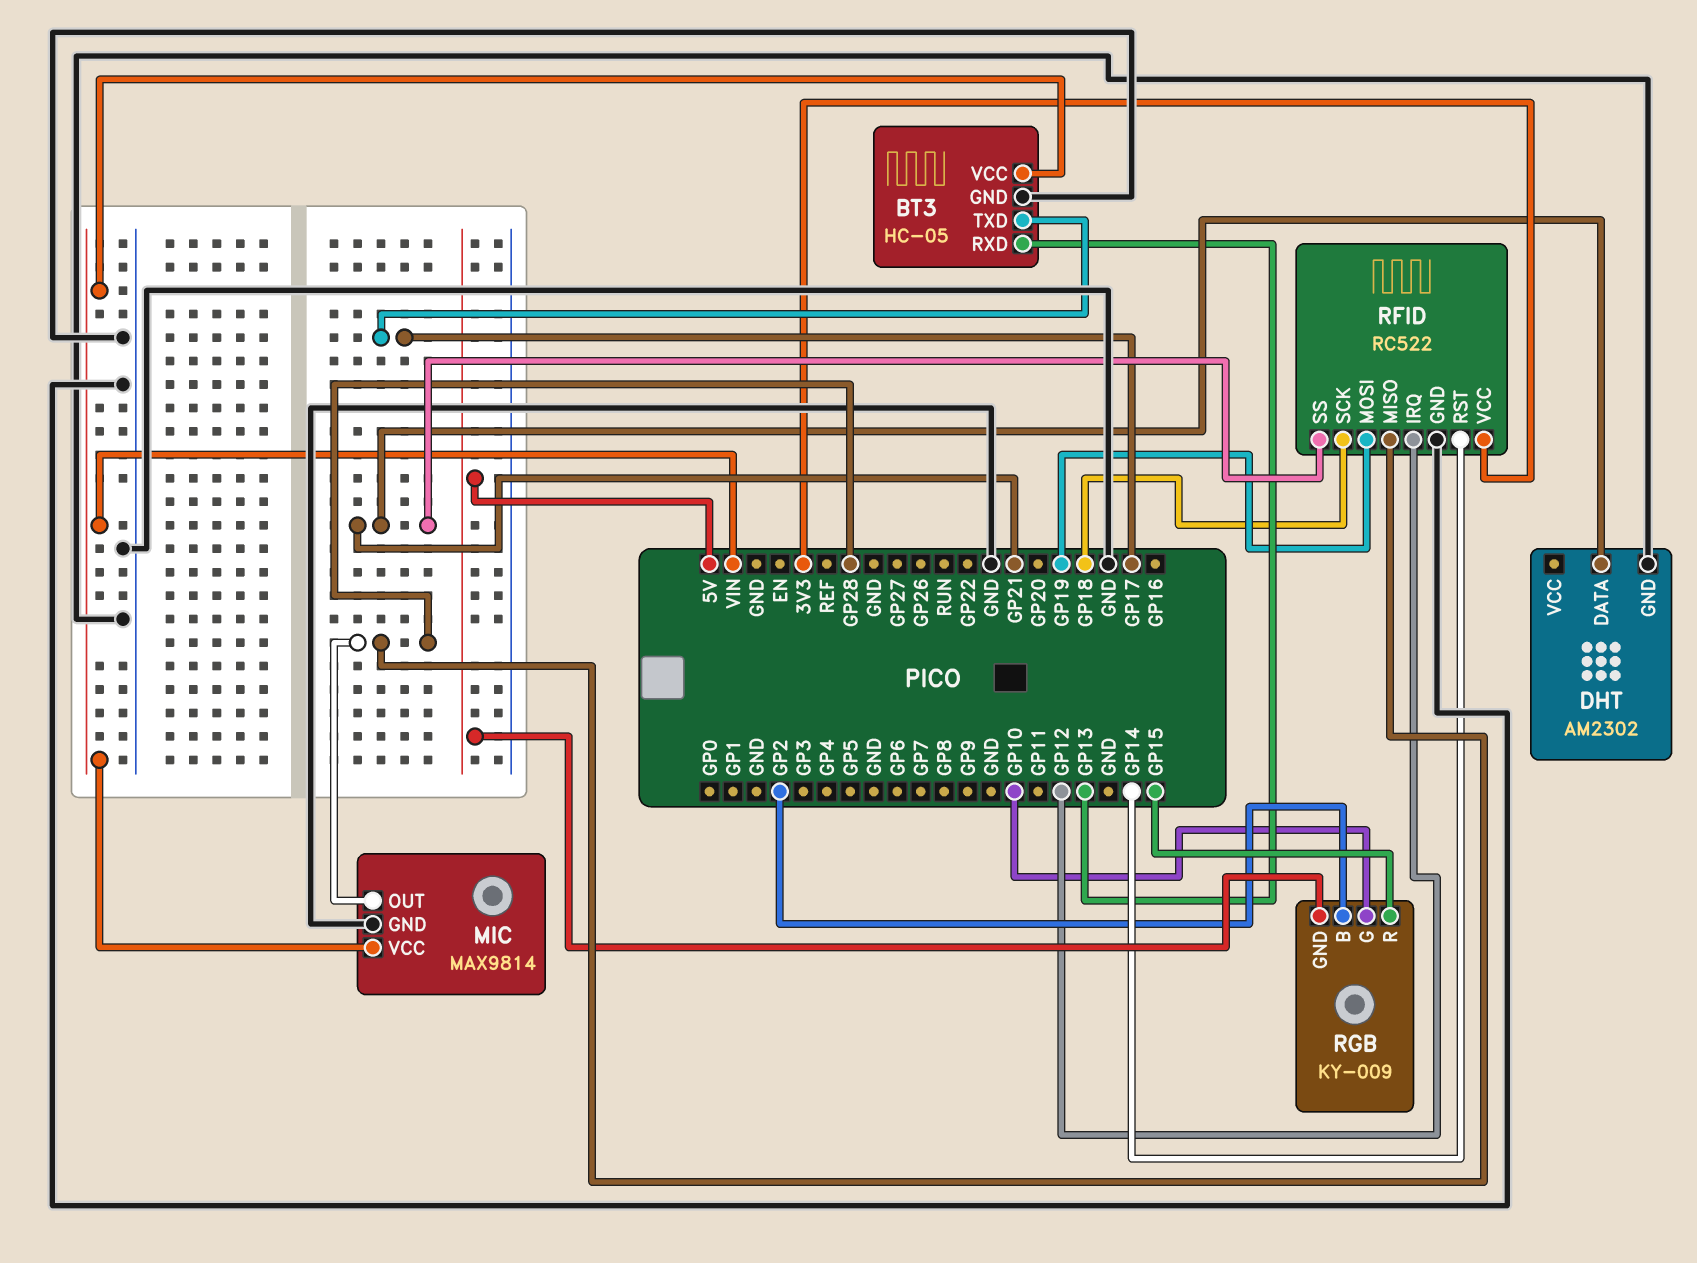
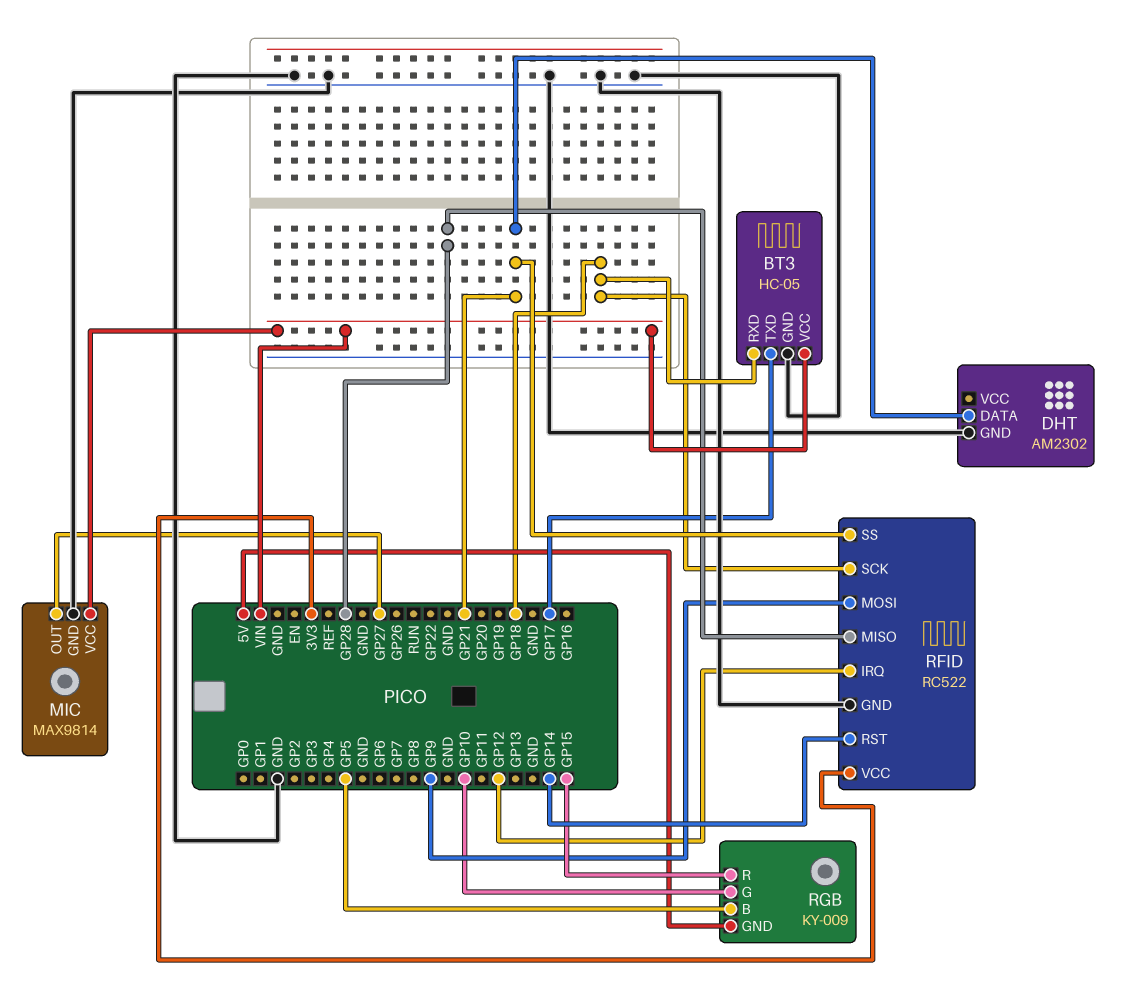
BT3 pin RXD: GP13 -> GP18
MIC pin OUT: GP28 -> GP27
RFID pin MOSI: GP19 -> GP9
RGB pin B: GP2 -> GP5

